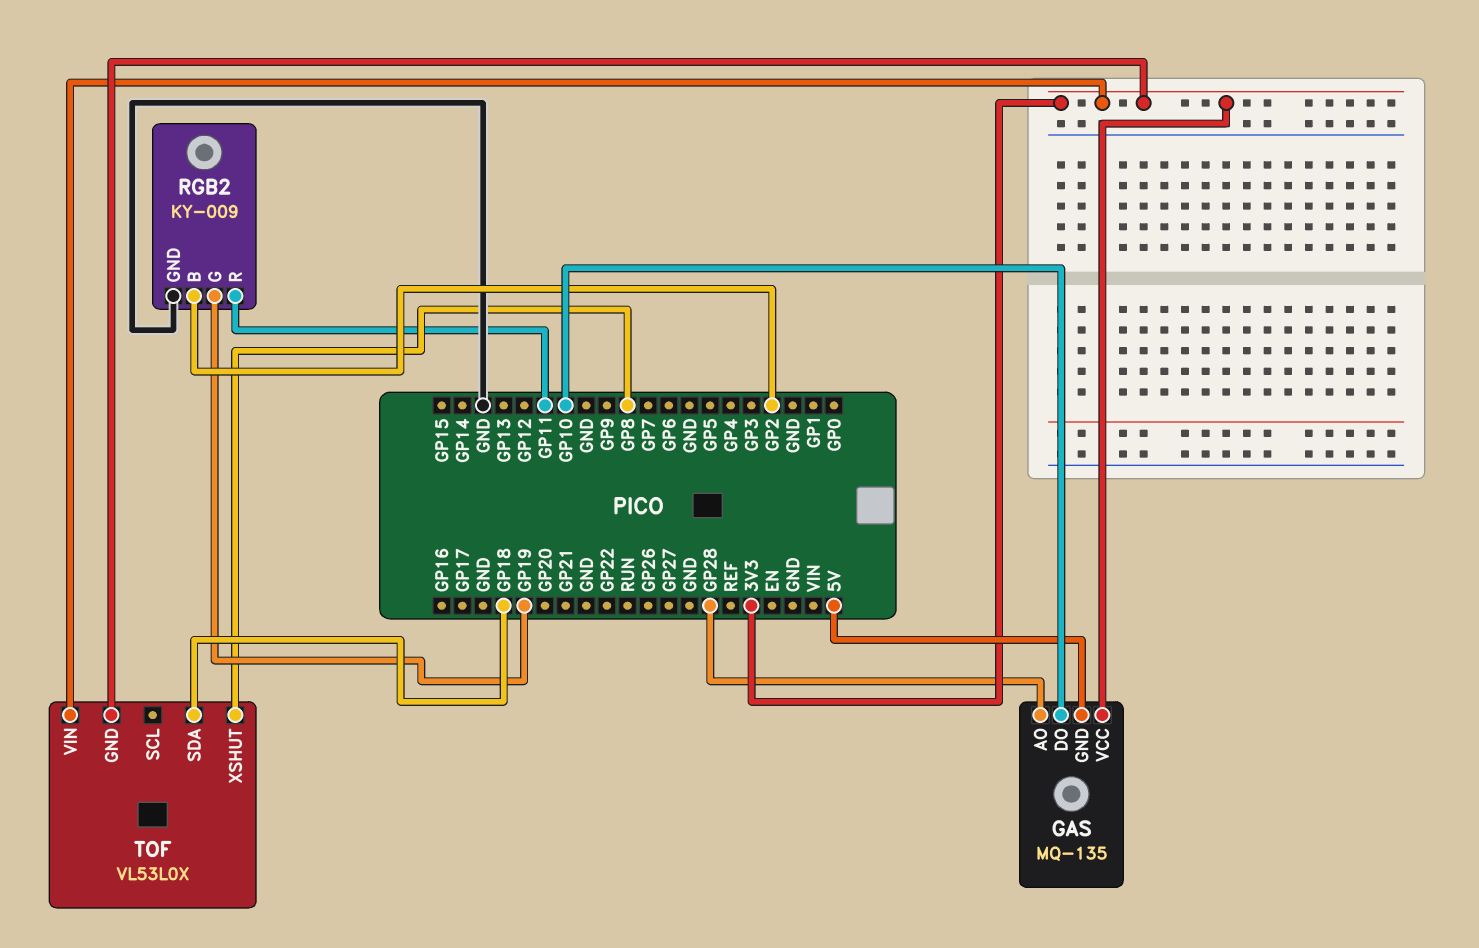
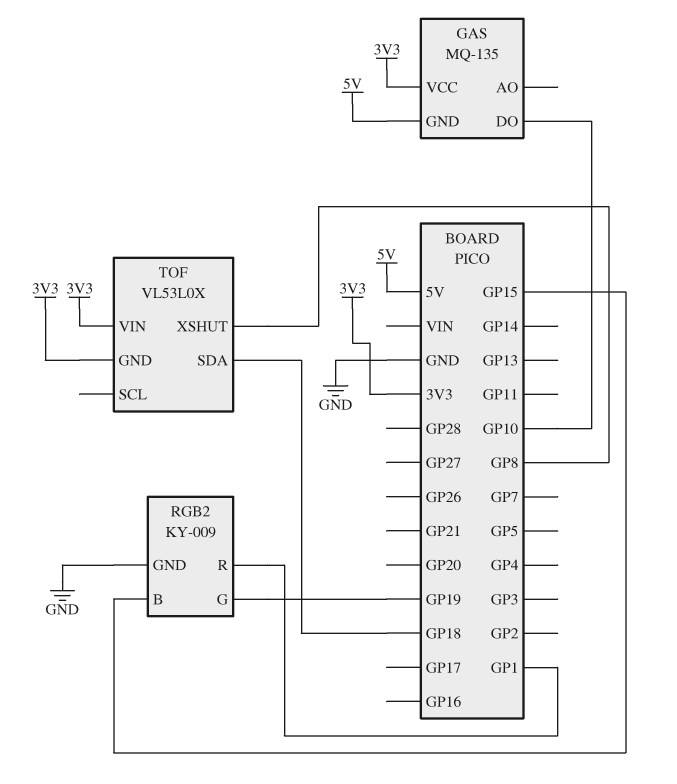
GAS pin AO: GP28 -> none
RGB2 pin B: GP2 -> GP15
RGB2 pin R: GP11 -> GP1

